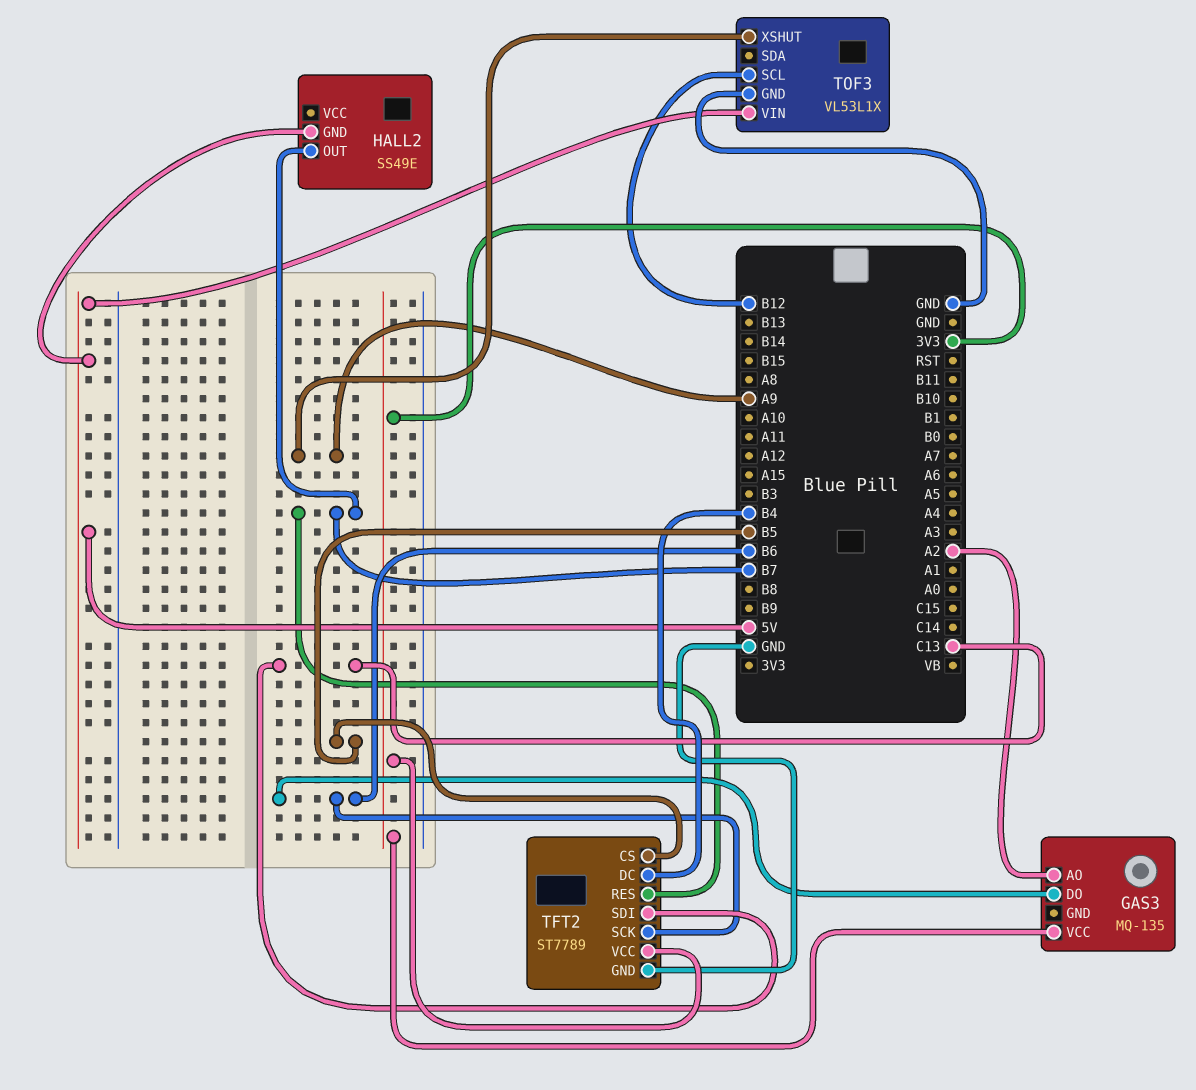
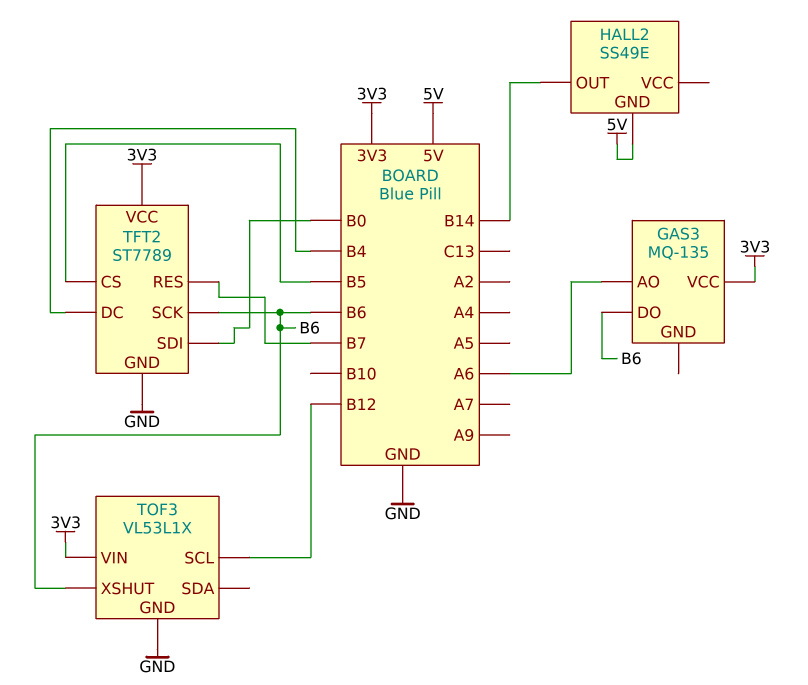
GAS3 pin AO: A2 -> A6
HALL2 pin OUT: B7 -> B14
TFT2 pin SDI: C13 -> B0
TOF3 pin VIN: 5V -> 3V3
TOF3 pin XSHUT: A9 -> B6

